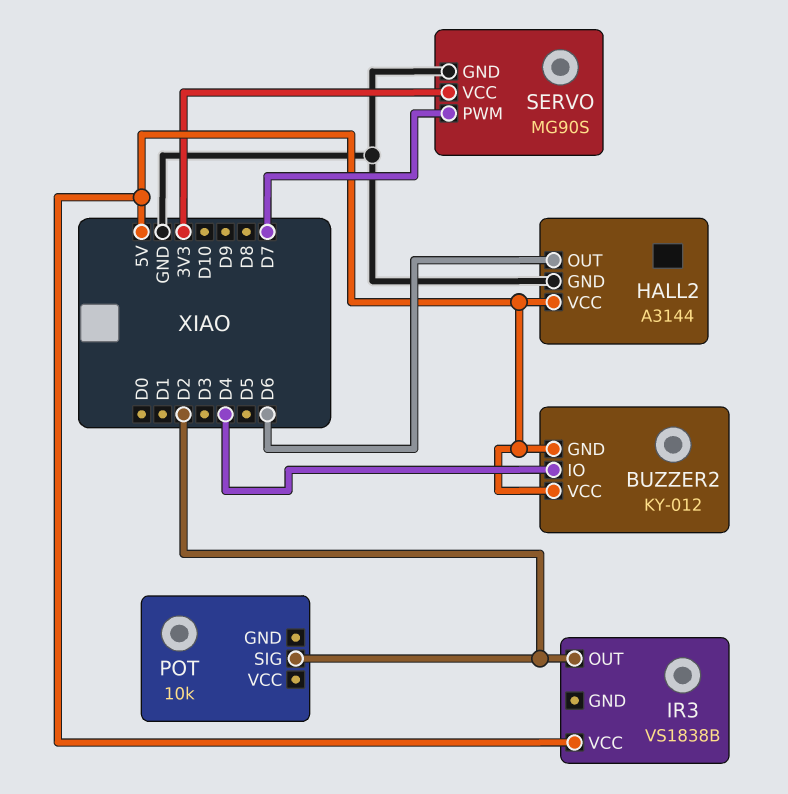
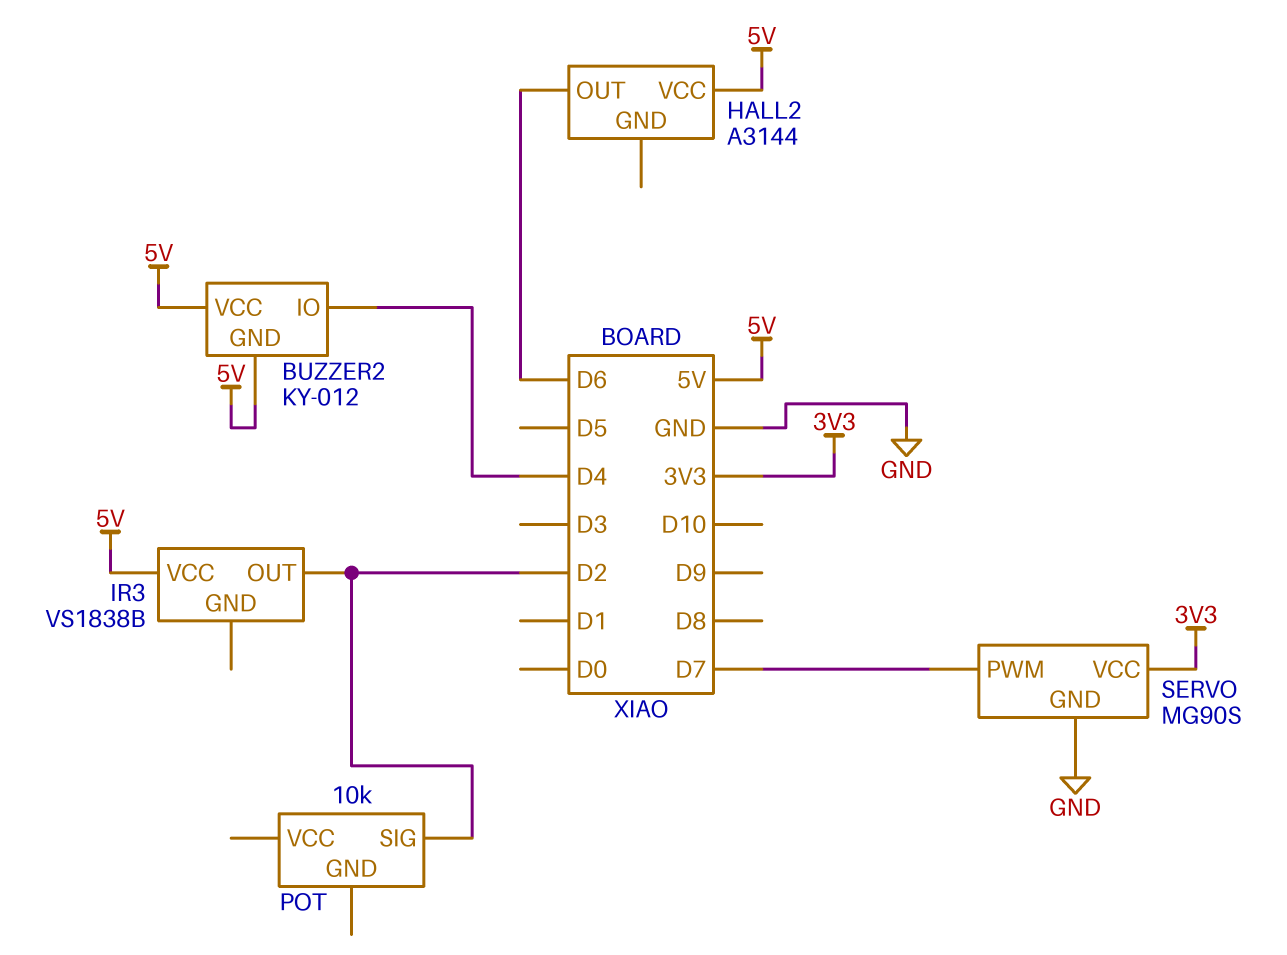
HALL2 pin GND: GND -> none

